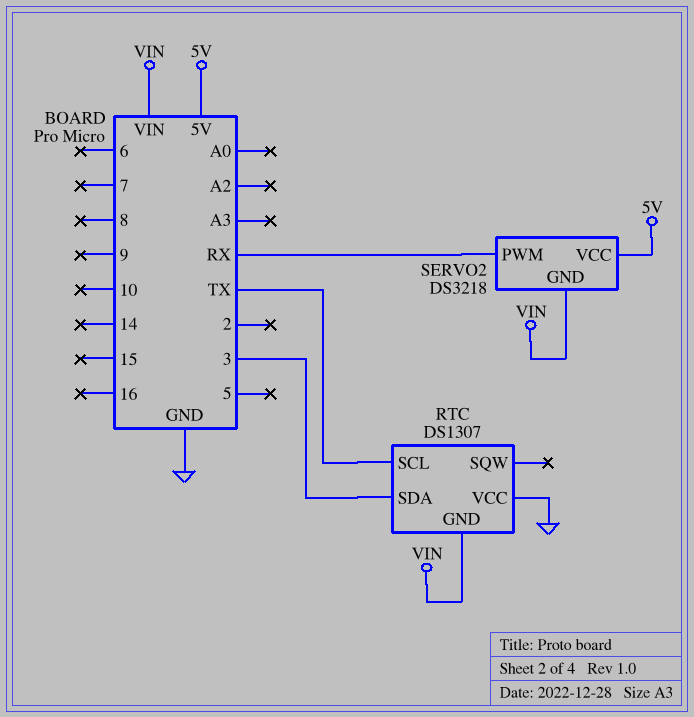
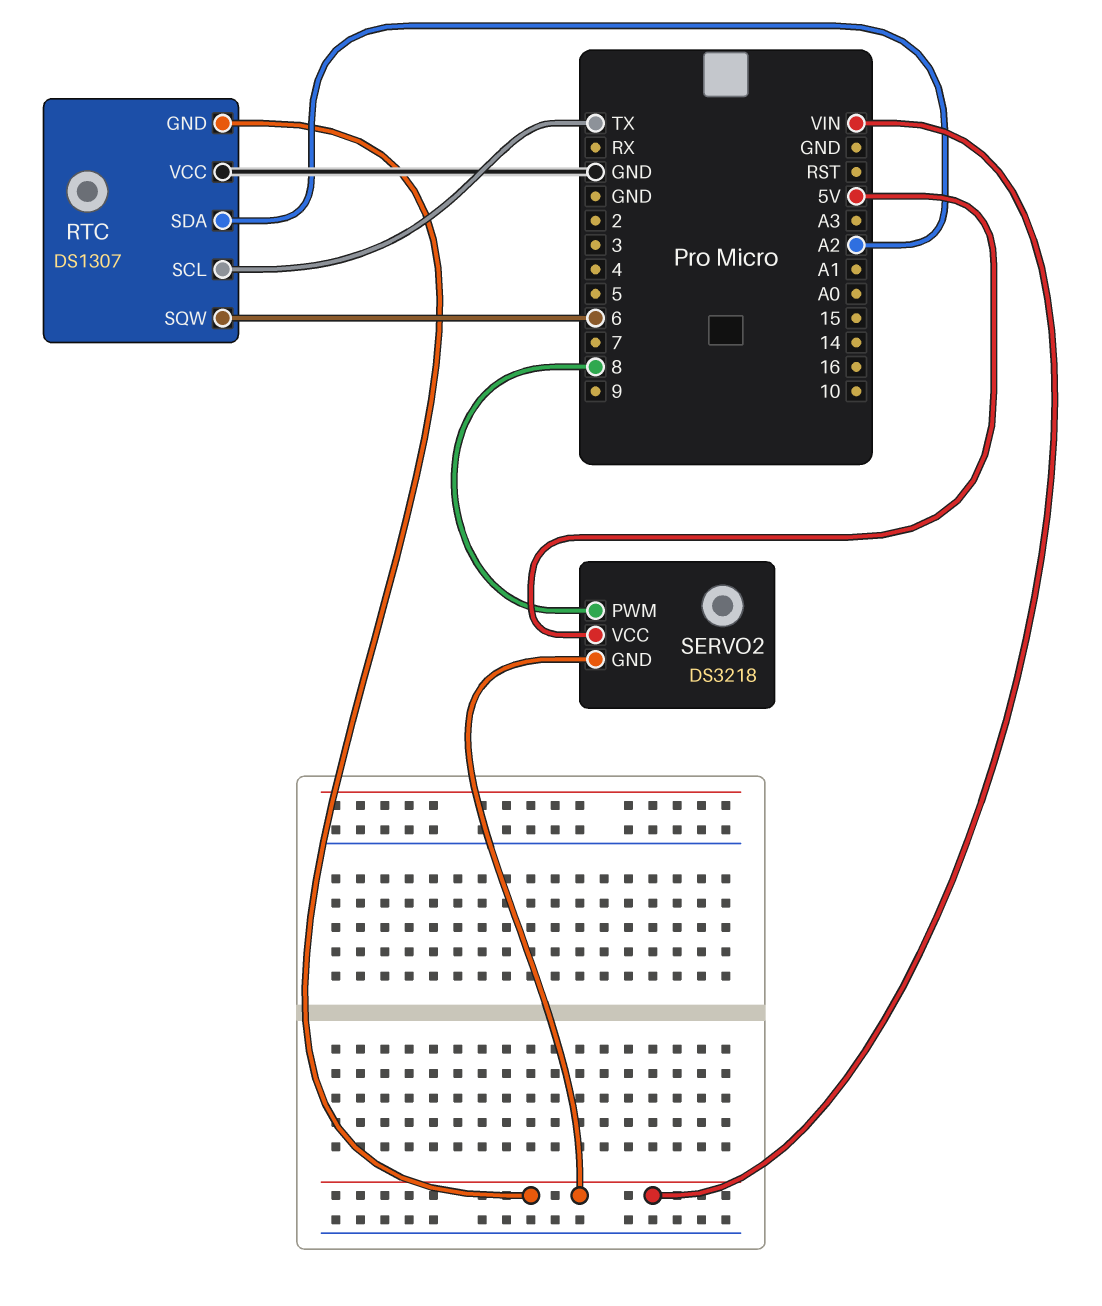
RTC pin SDA: 3 -> A2
RTC pin SQW: none -> 6
SERVO2 pin PWM: RX -> 8

